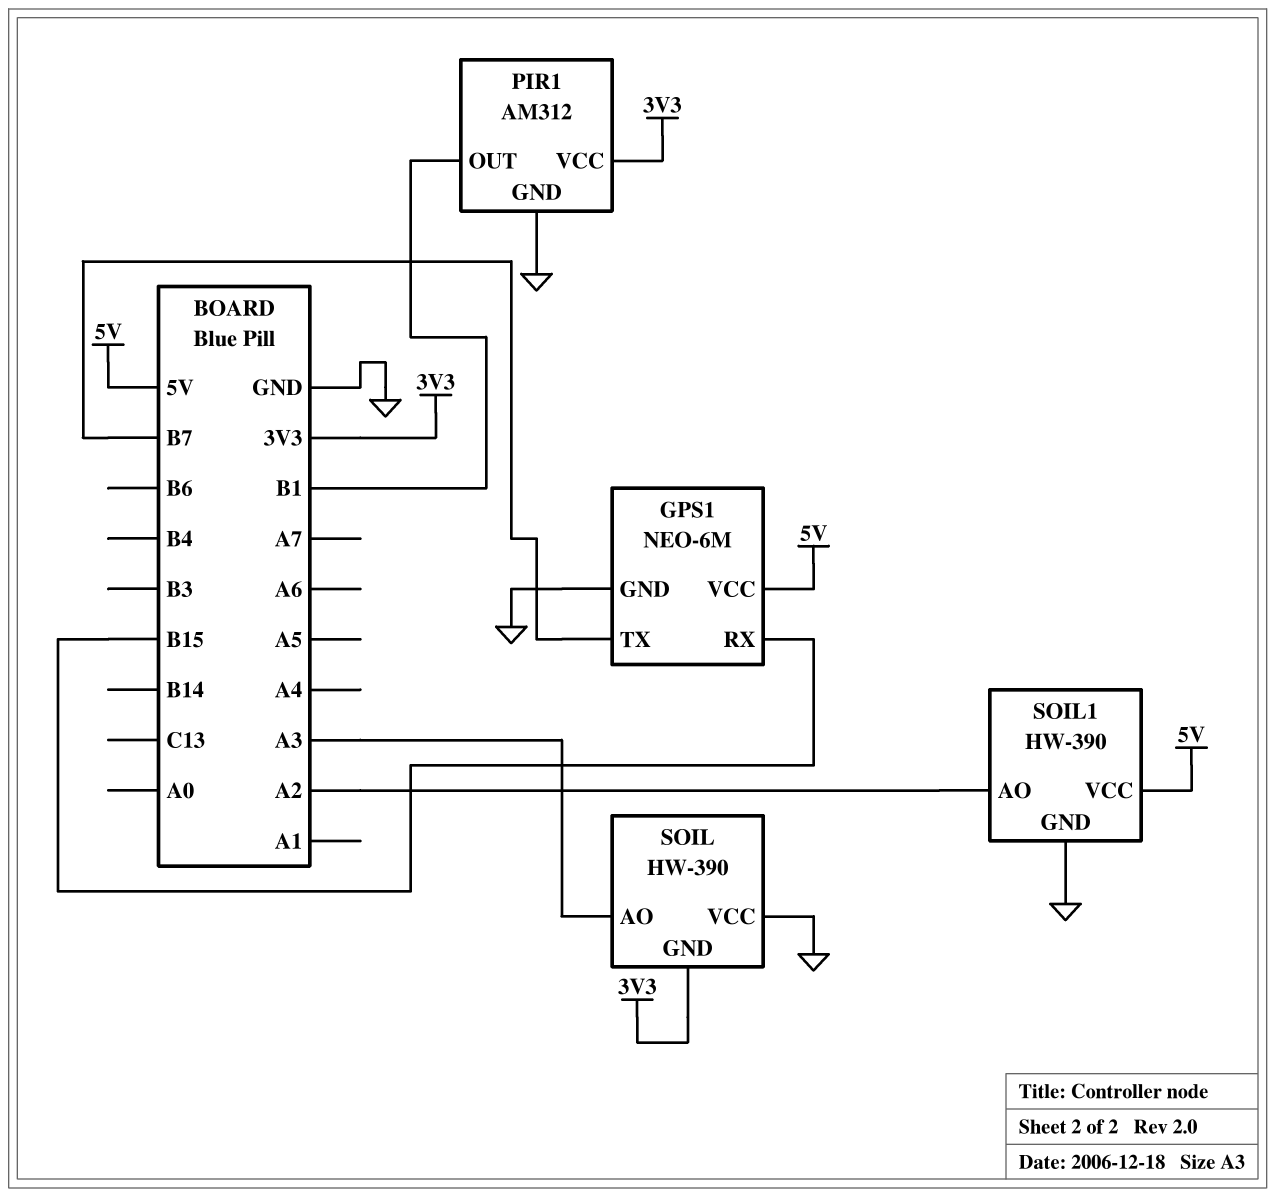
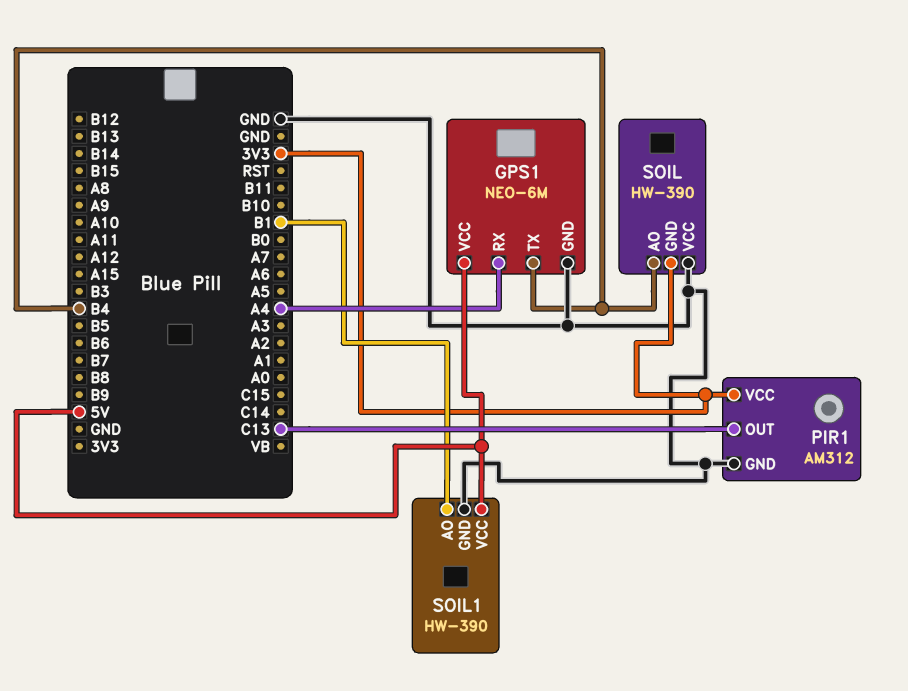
GPS1 pin RX: B15 -> A4
GPS1 pin TX: B7 -> B4
PIR1 pin OUT: B1 -> C13
SOIL pin AO: A3 -> B4
SOIL1 pin AO: A2 -> B1

